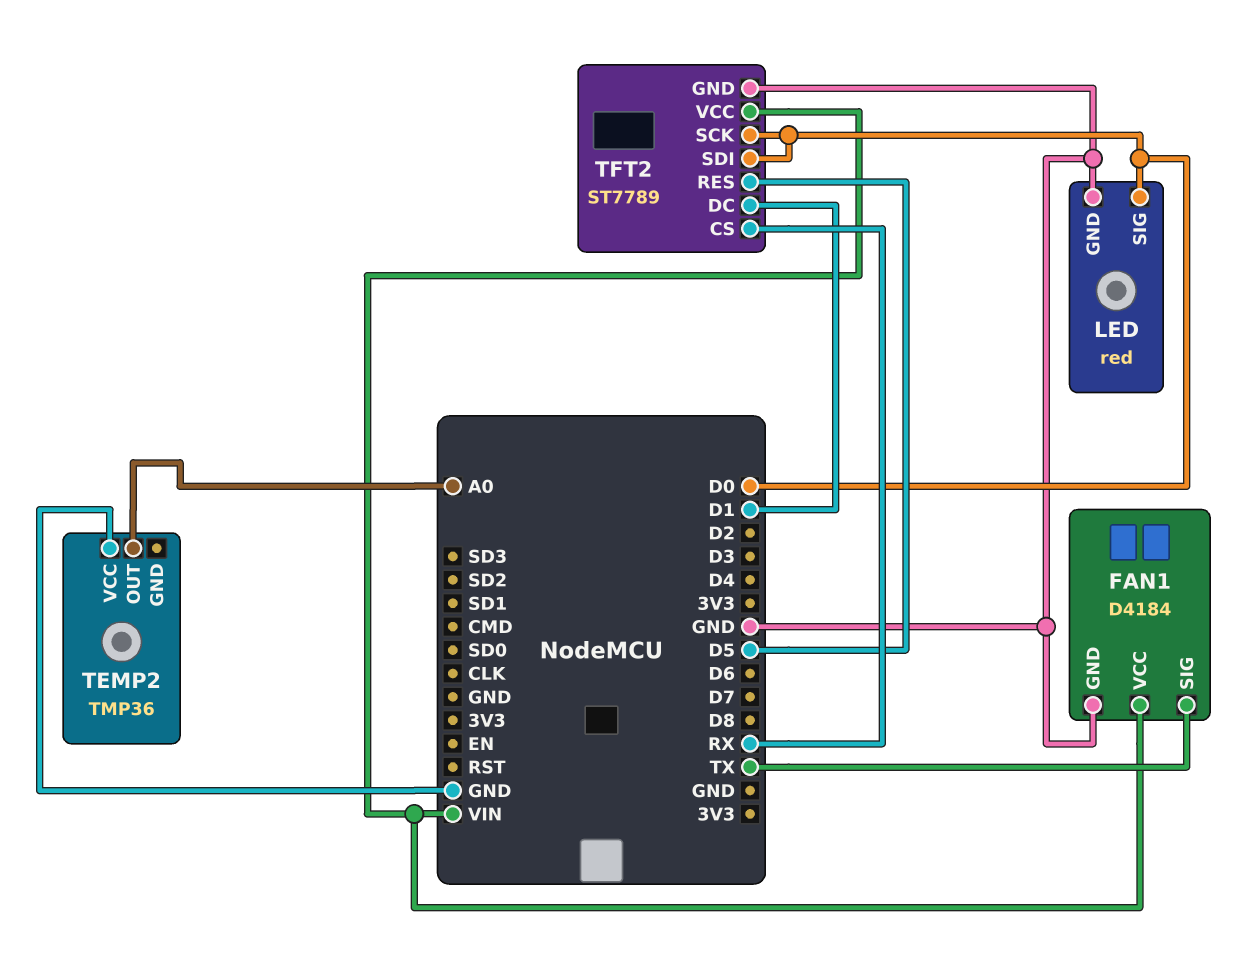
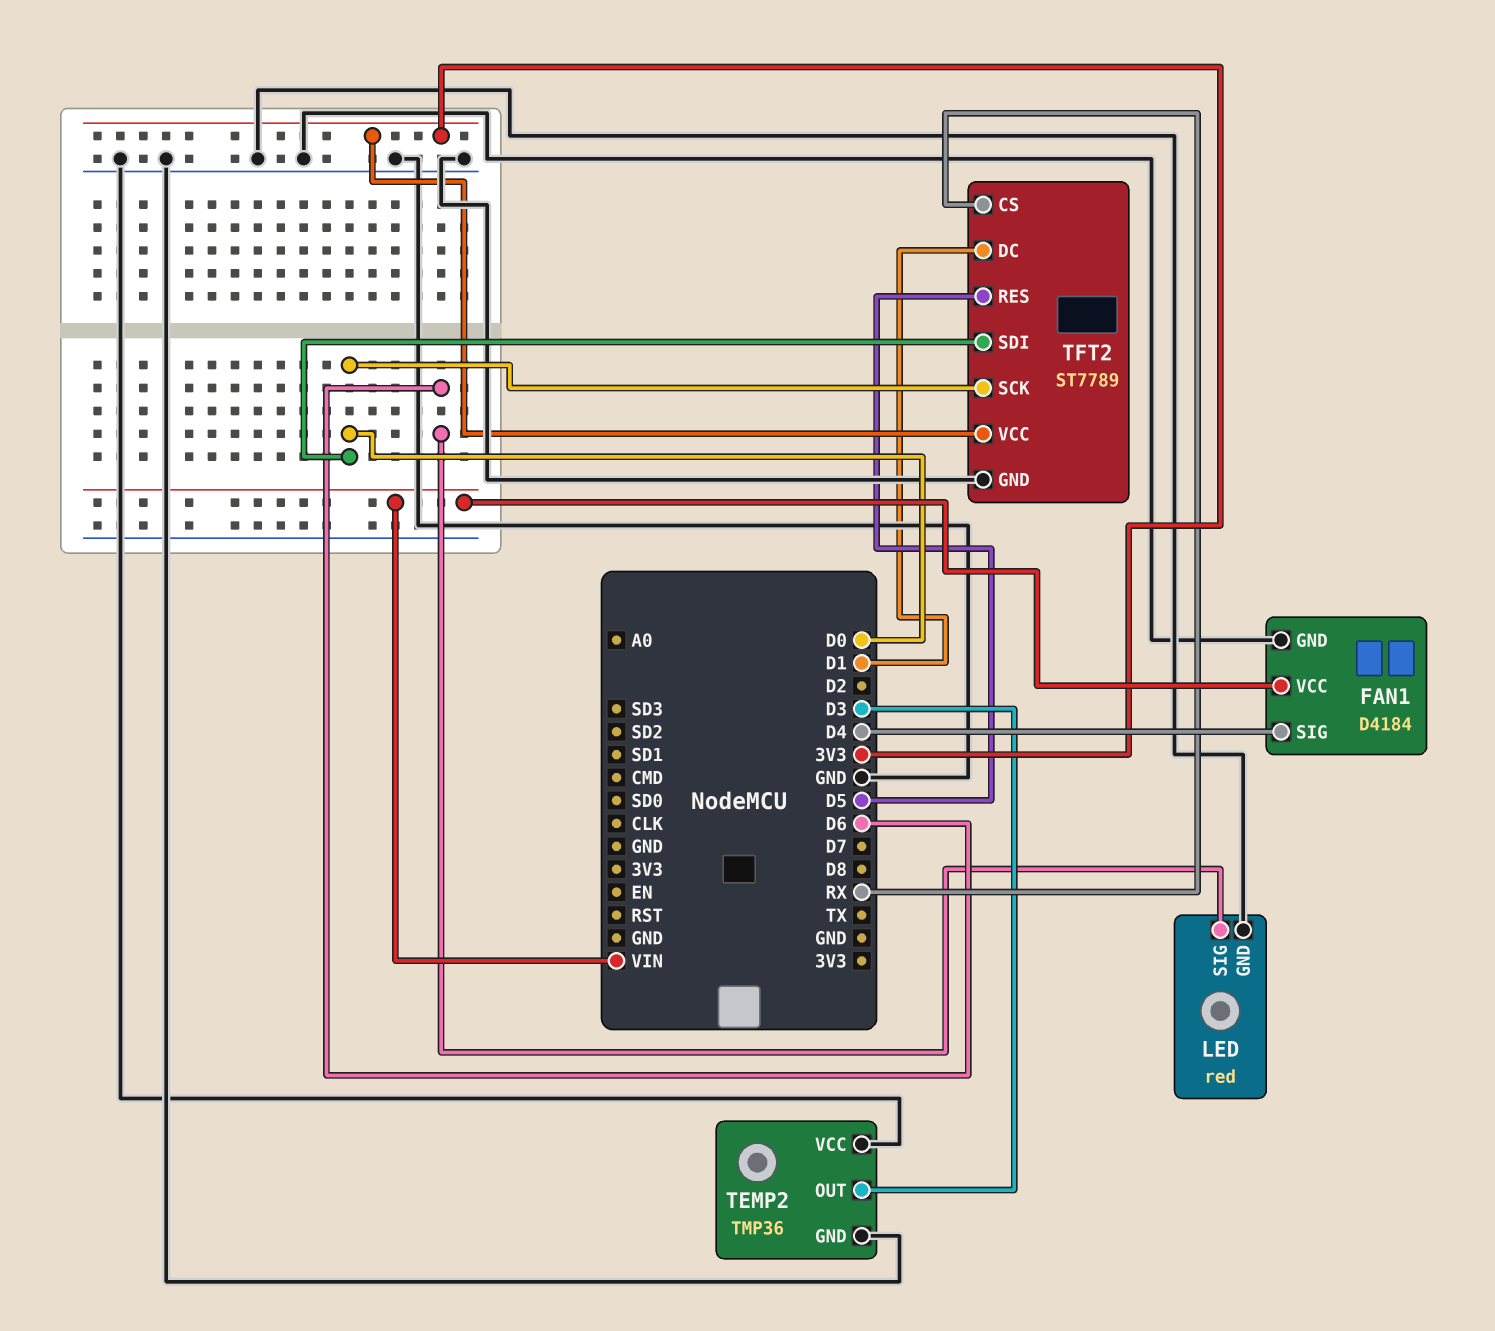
FAN1 pin SIG: TX -> D4
LED pin SIG: D0 -> D6
TEMP2 pin GND: none -> GND
TEMP2 pin OUT: A0 -> D3
TFT2 pin VCC: VIN -> 3V3

